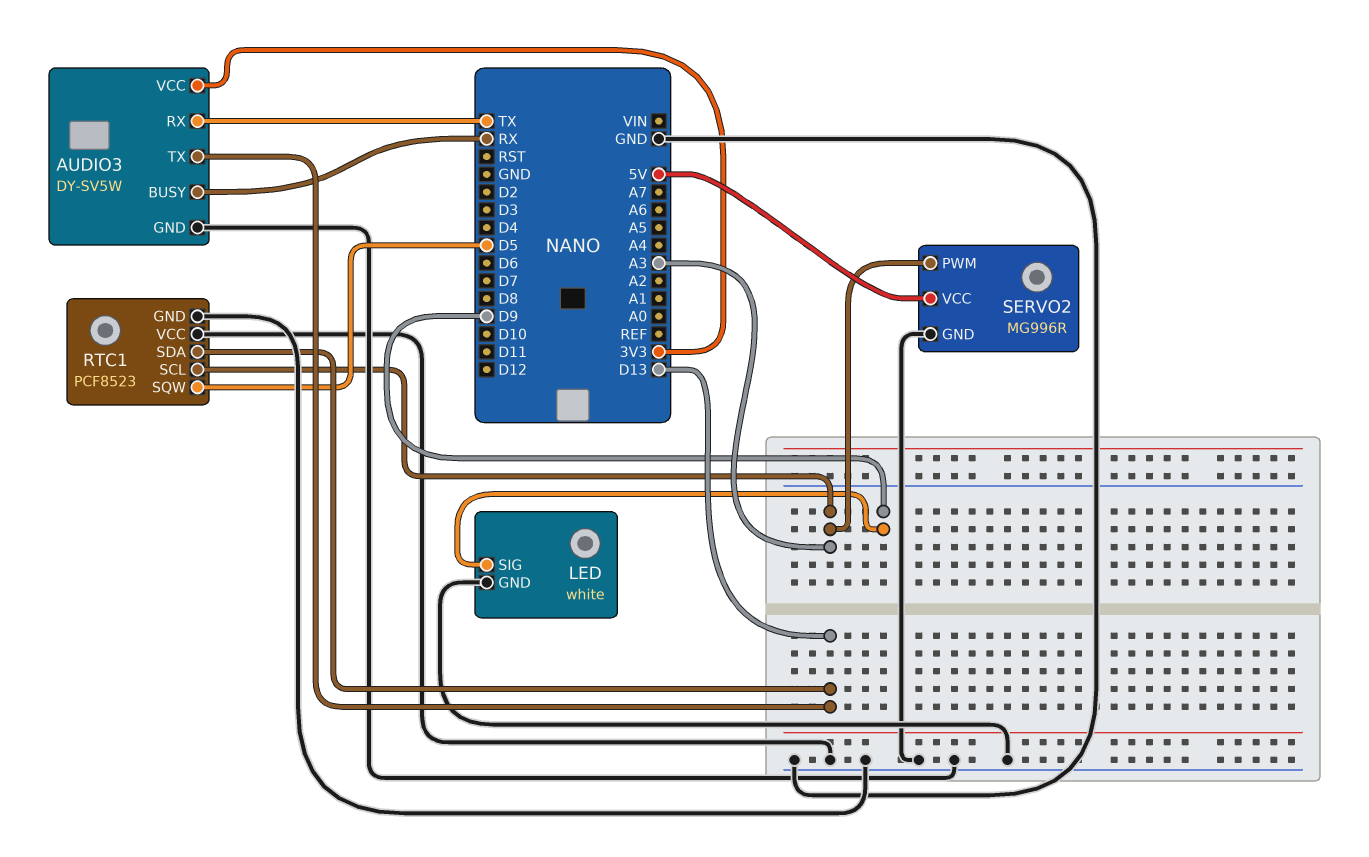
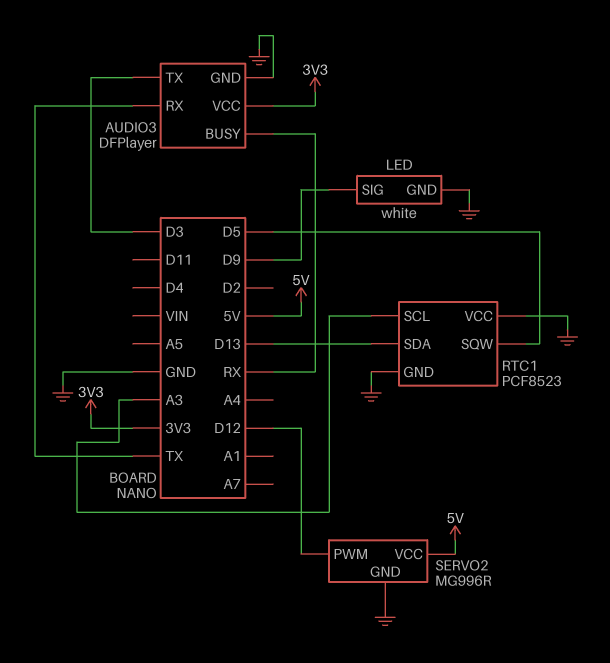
AUDIO3: DY-SV5W -> DFPlayer
AUDIO3 pin TX: D13 -> D3
SERVO2 pin PWM: A3 -> D12

